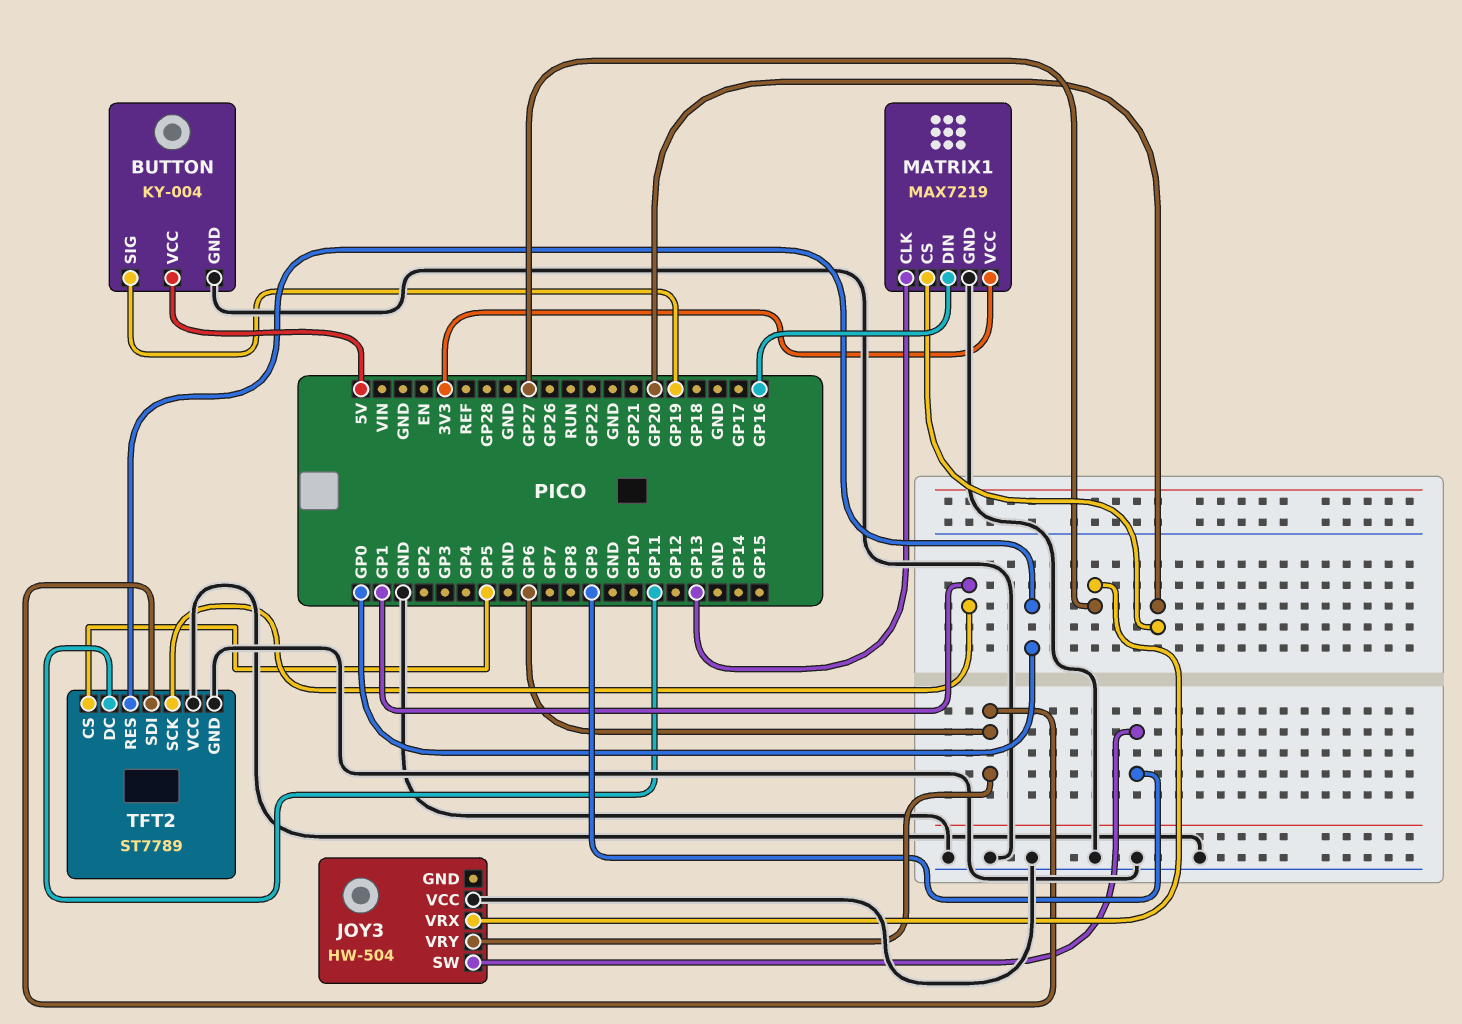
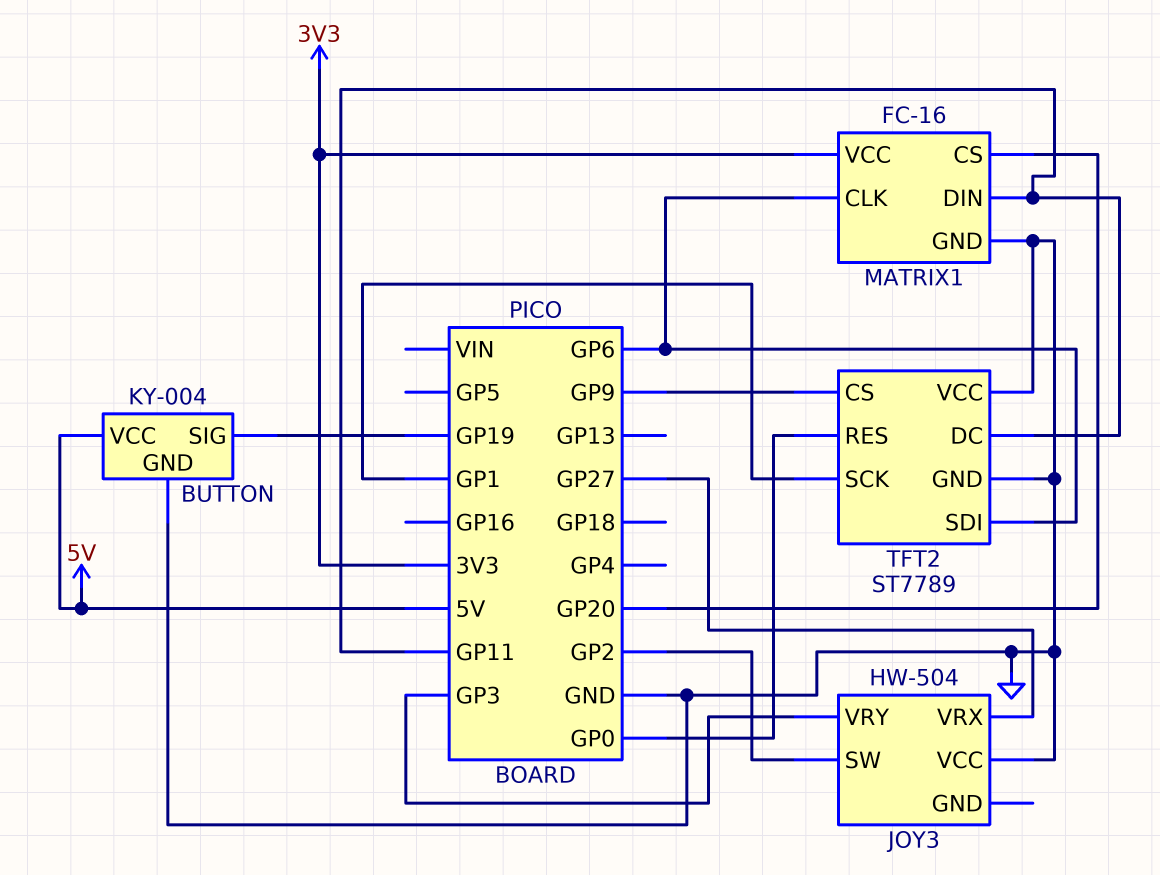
JOY3 pin SW: GP9 -> GP2
JOY3 pin VRY: GP6 -> GP3
MATRIX1: MAX7219 -> FC-16
MATRIX1 pin CLK: GP13 -> GP6
MATRIX1 pin DIN: GP16 -> GP11
TFT2 pin CS: GP5 -> GP9

